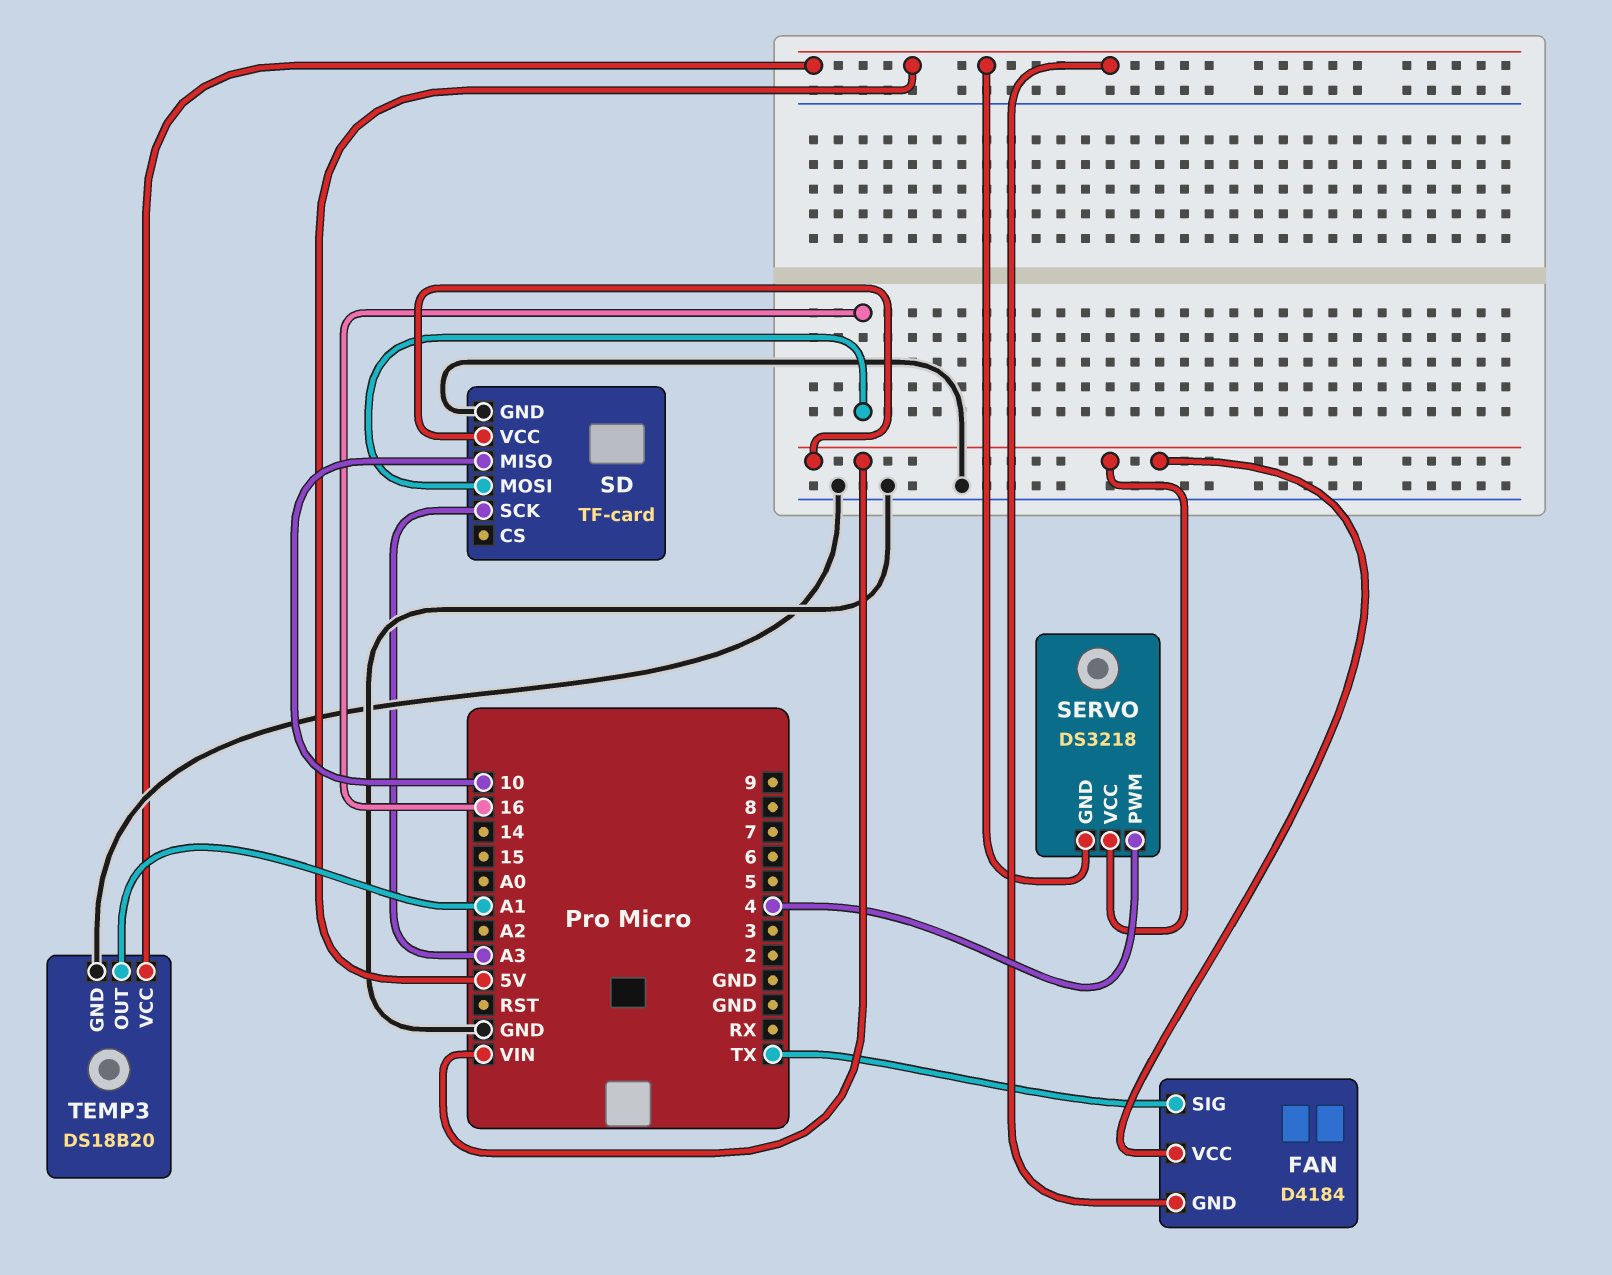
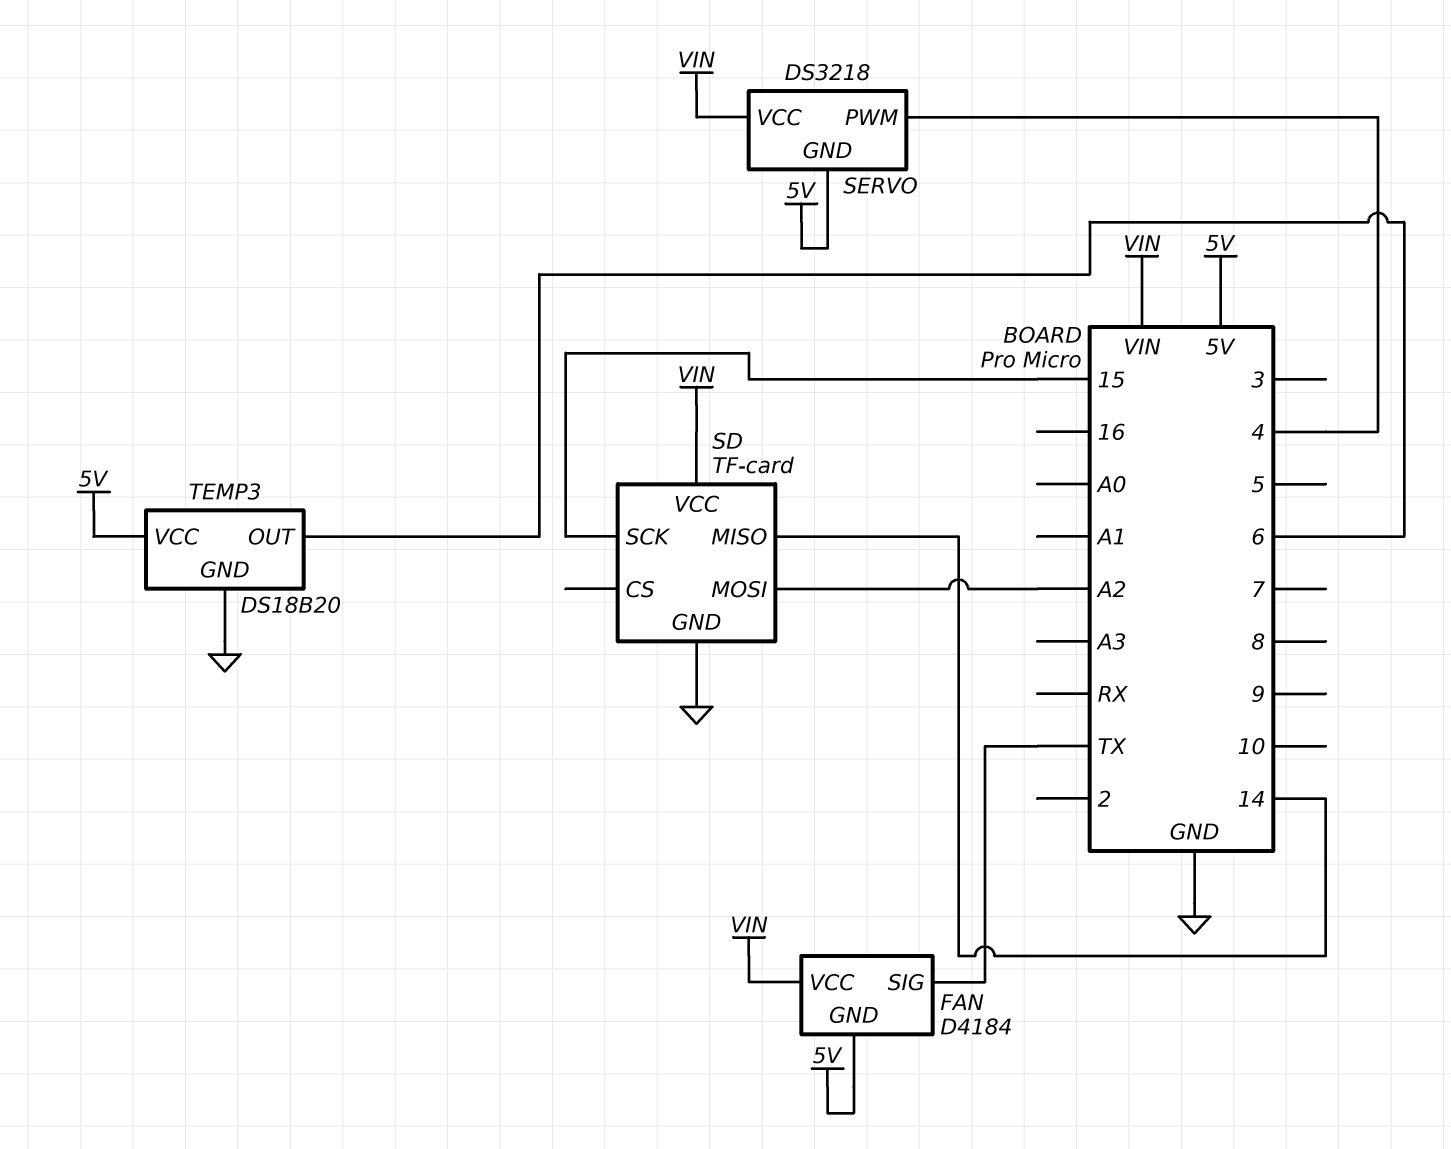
SD pin MISO: 10 -> 14
SD pin MOSI: 16 -> A2
SD pin SCK: A3 -> 15
TEMP3 pin OUT: A1 -> 6

